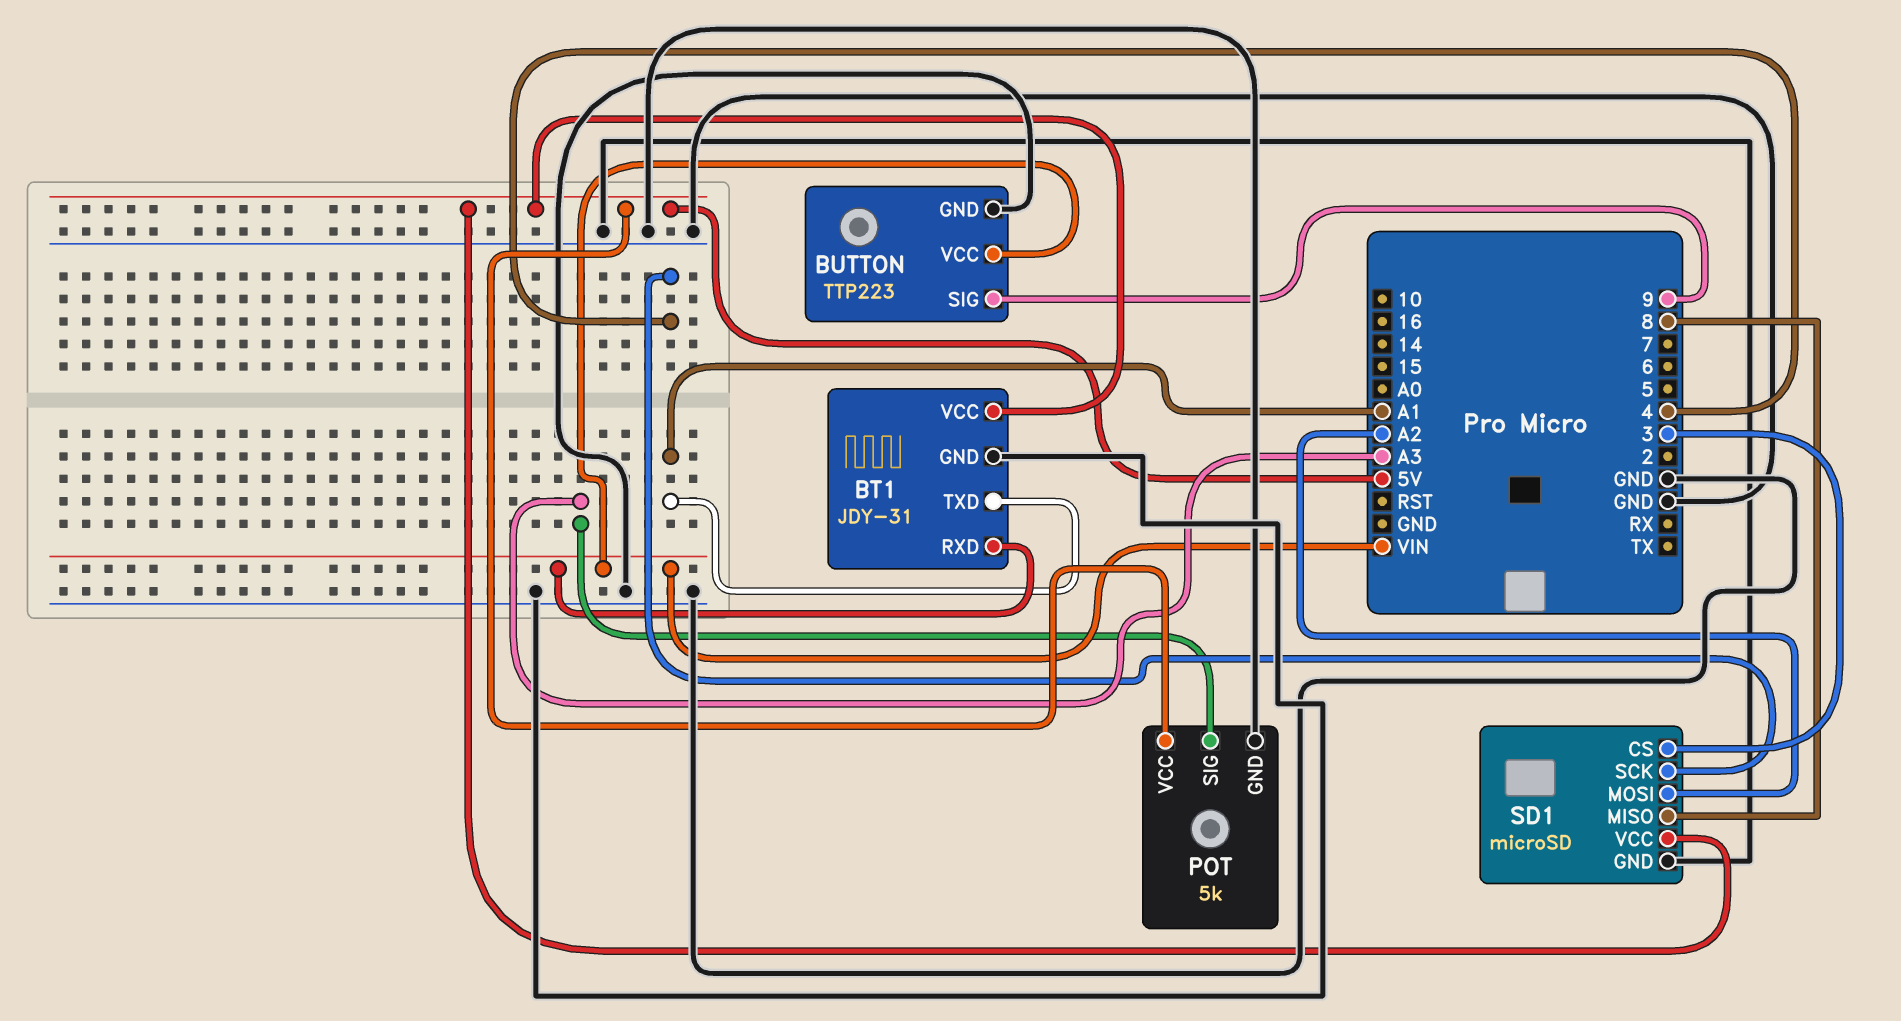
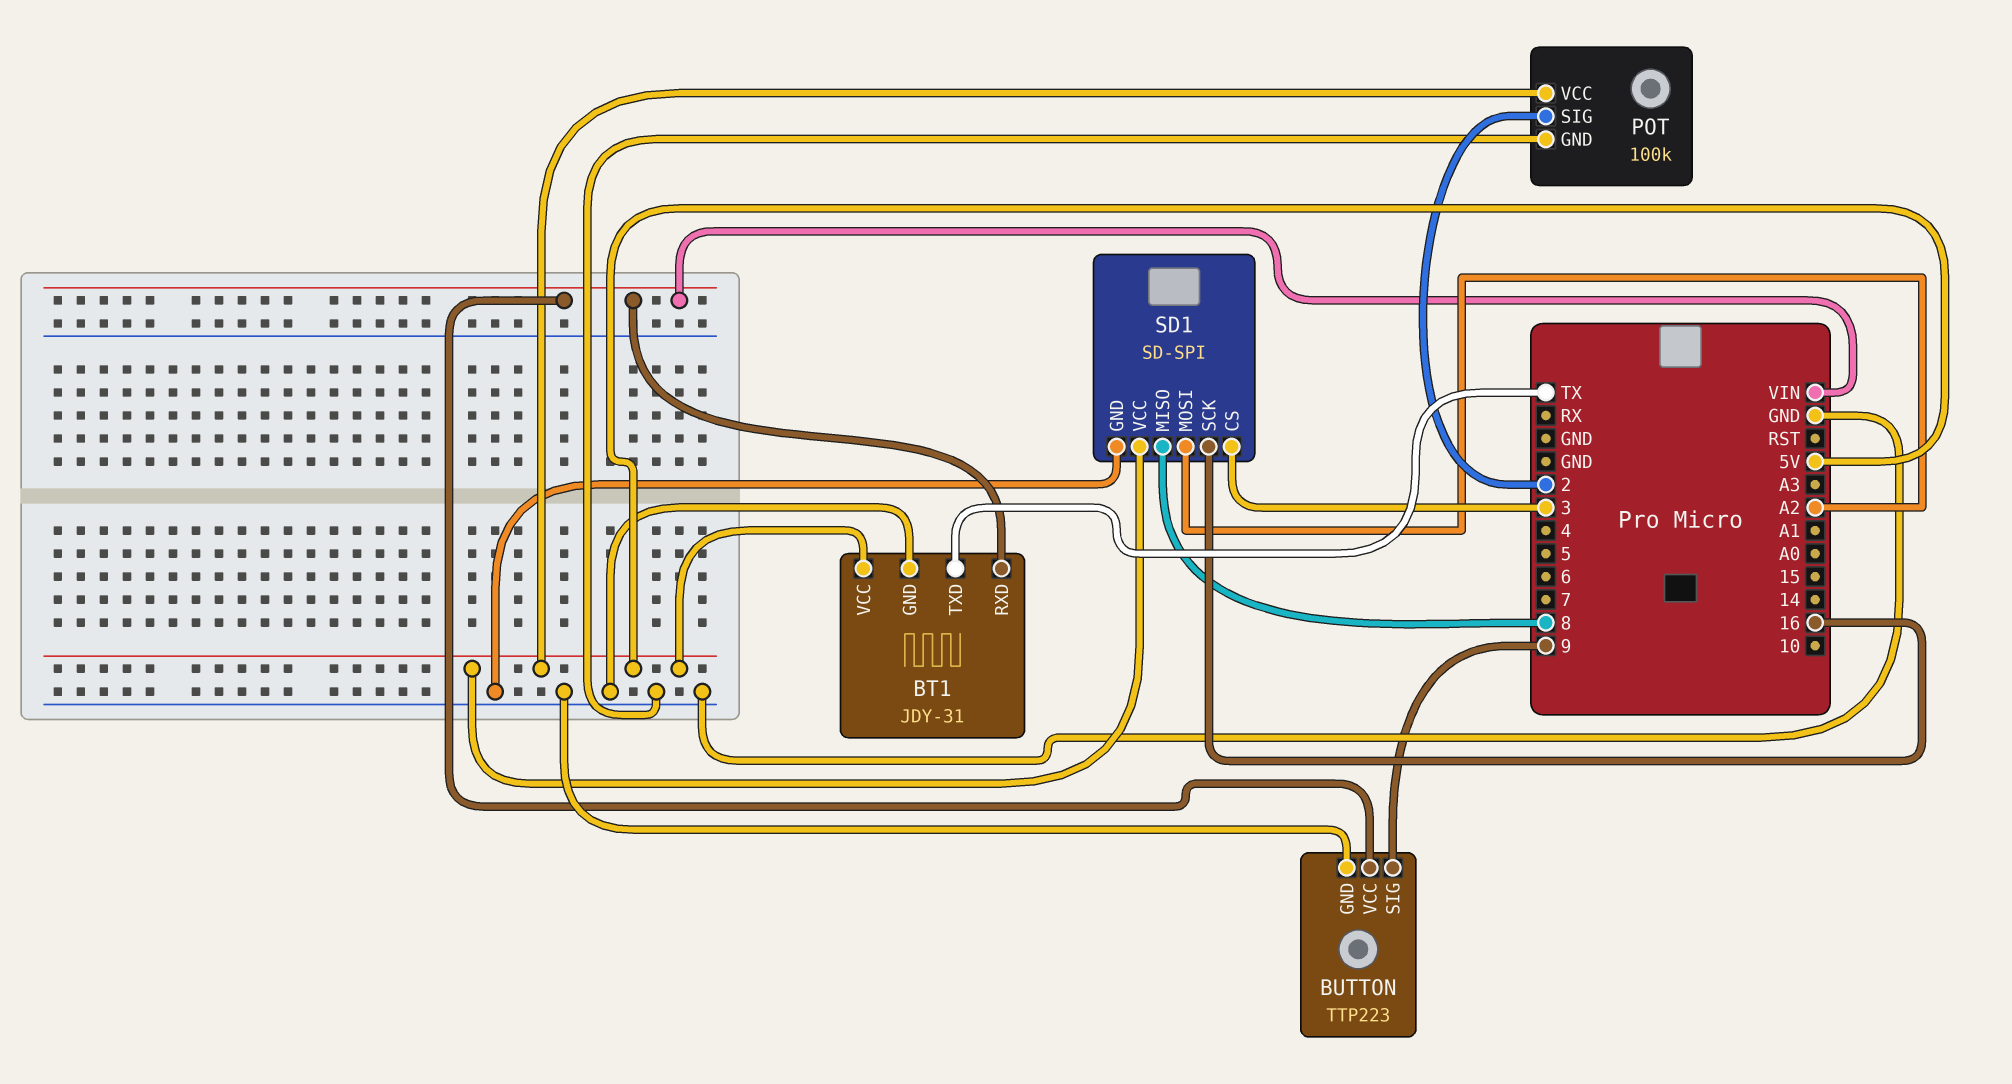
BT1 pin TXD: A1 -> TX
POT: 5k -> 100k
POT pin SIG: A3 -> 2
SD1: microSD -> SD-SPI
SD1 pin SCK: 4 -> 16

